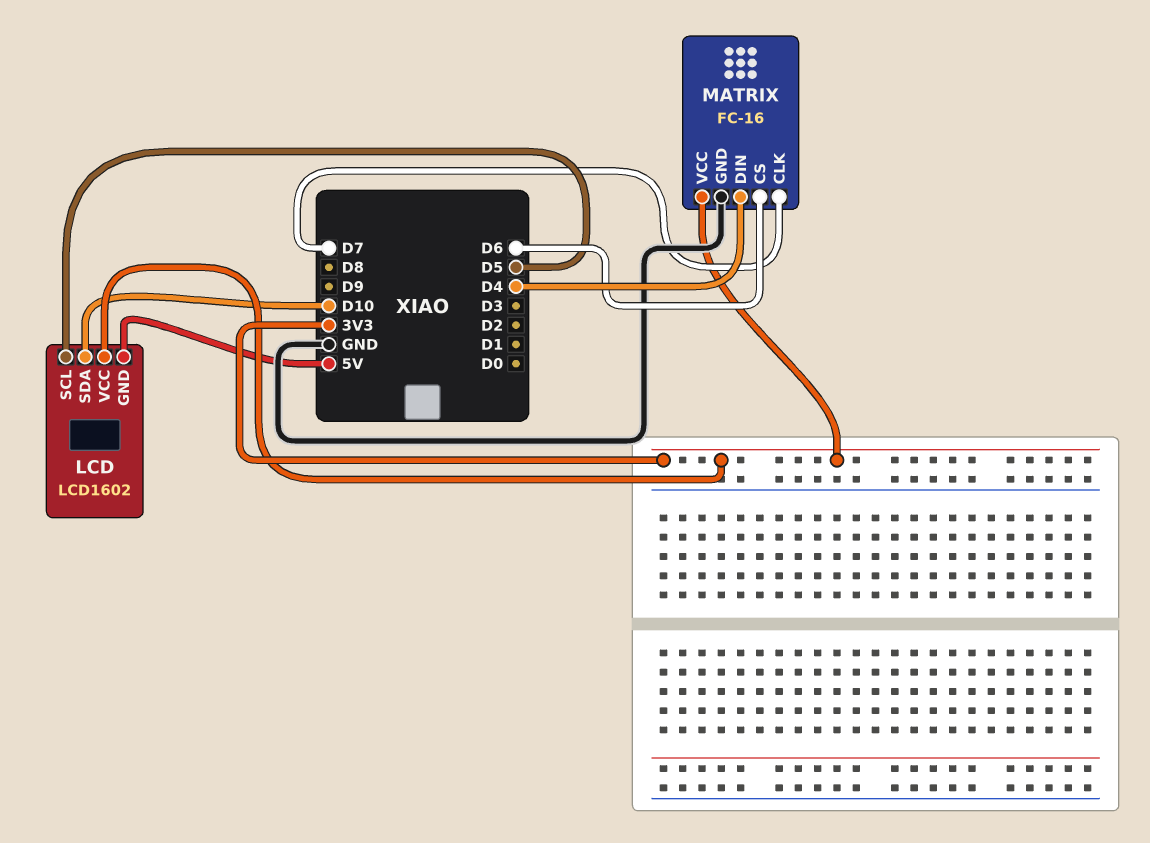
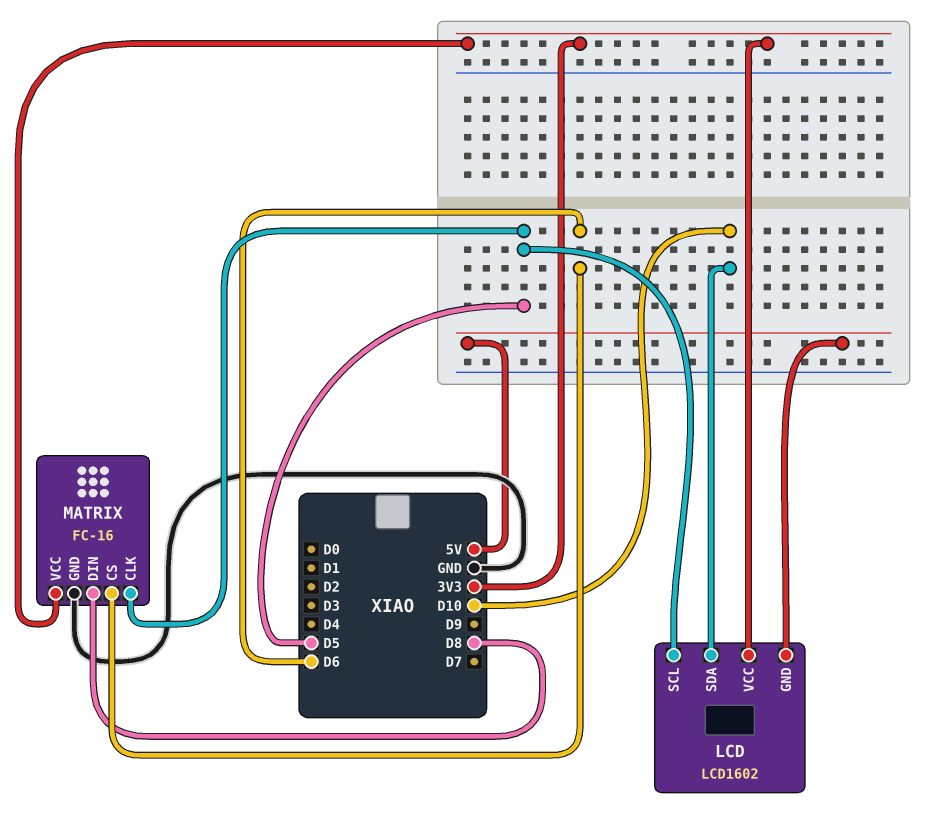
MATRIX pin CLK: D7 -> D5
MATRIX pin DIN: D4 -> D8

